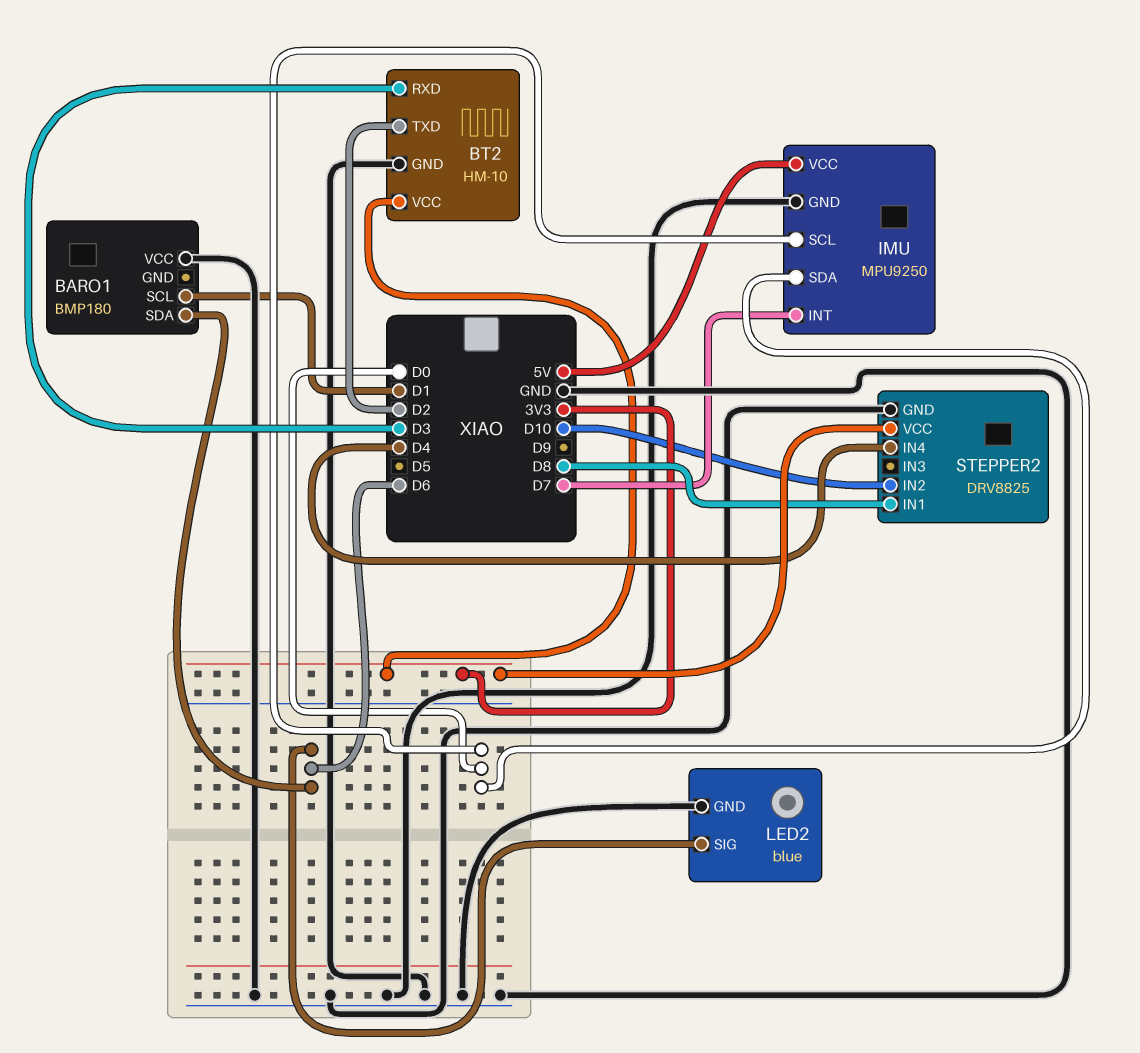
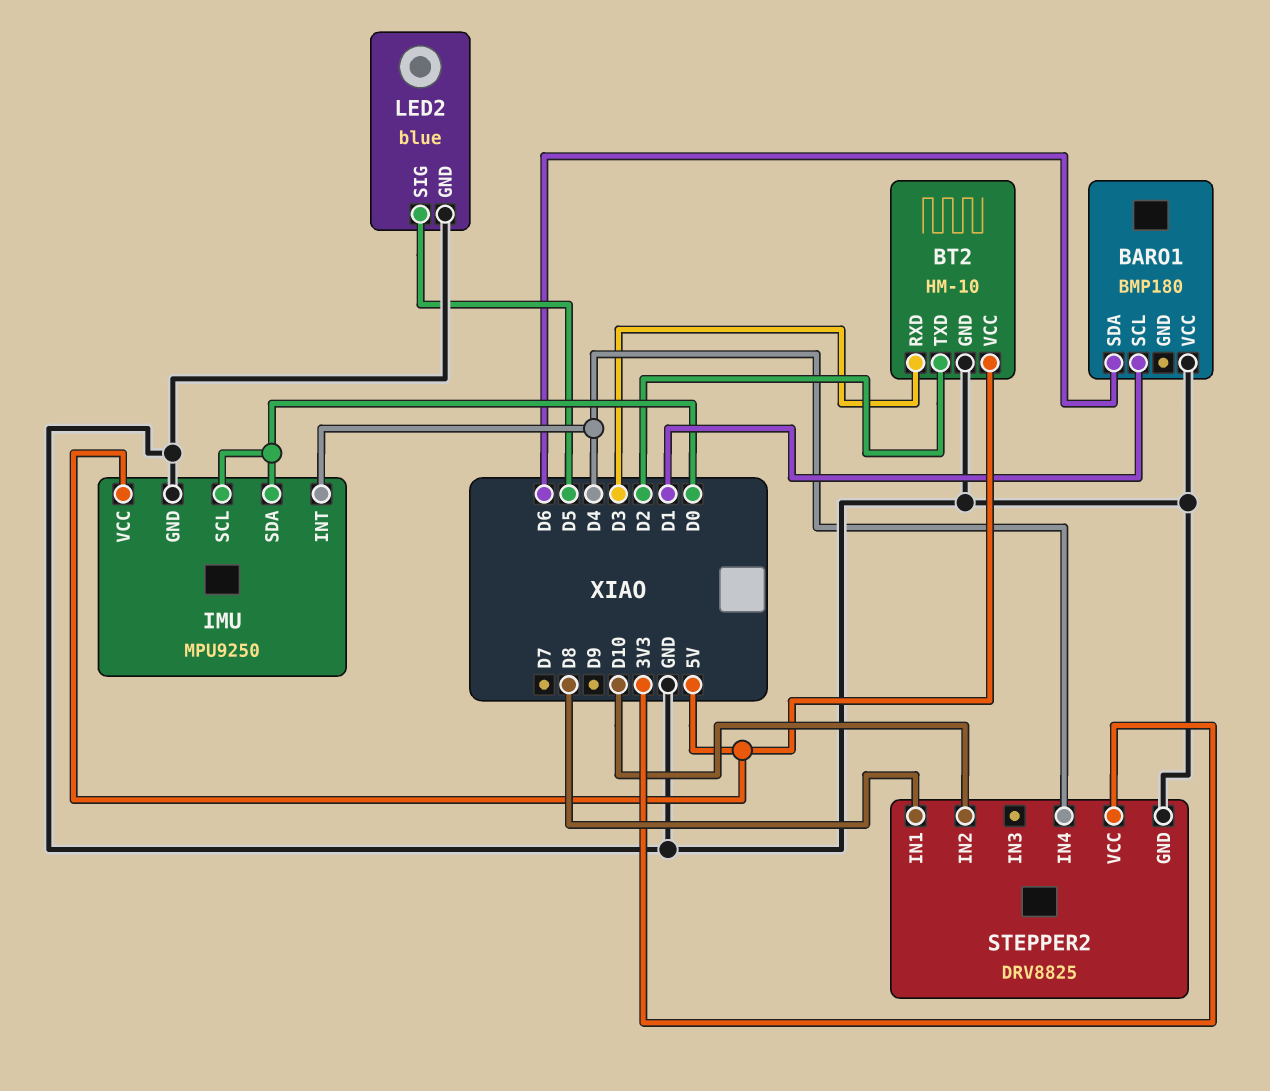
BT2 pin VCC: 3V3 -> 5V
IMU pin INT: D7 -> D4
LED2 pin SIG: D6 -> D5

